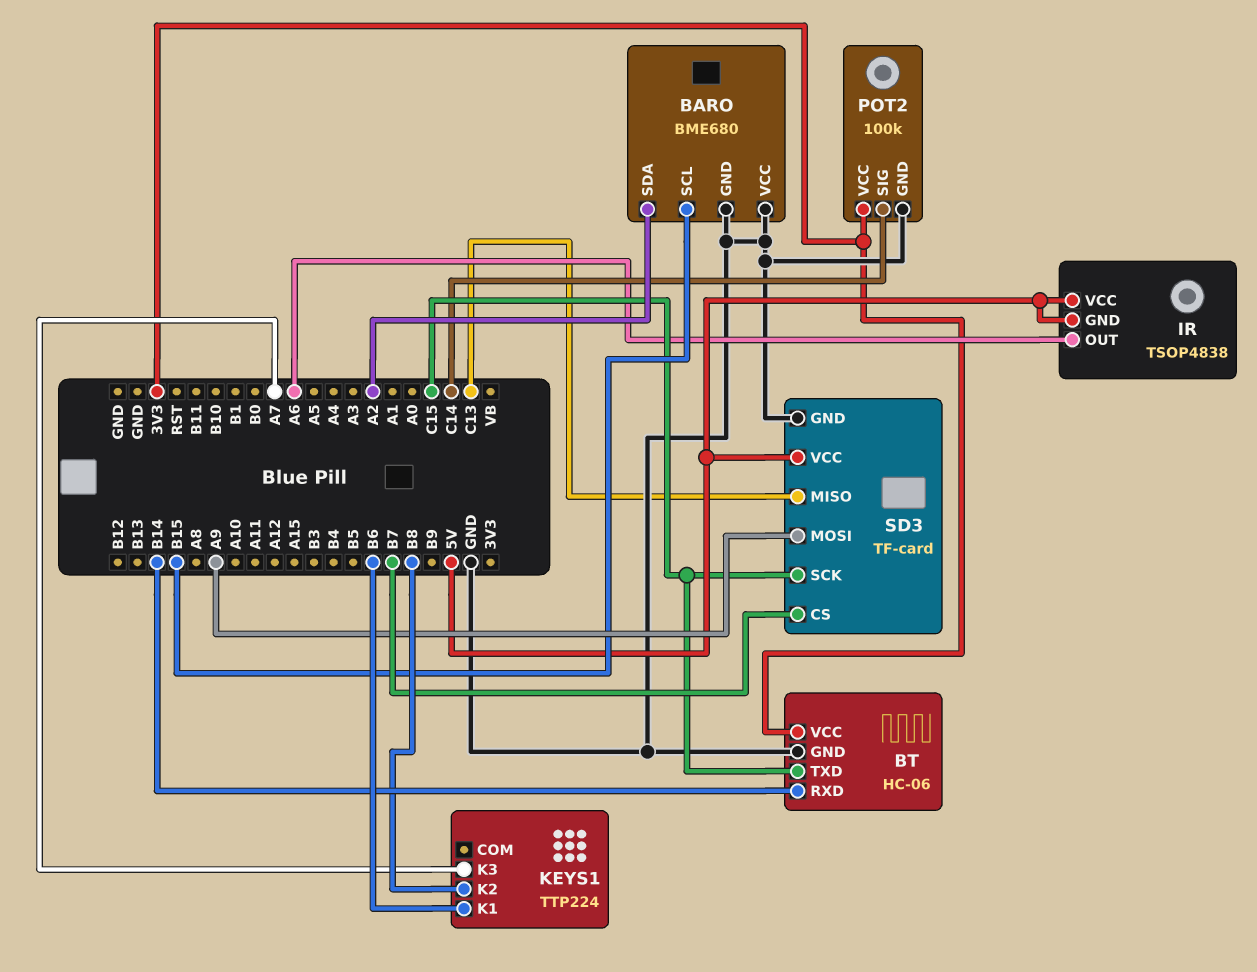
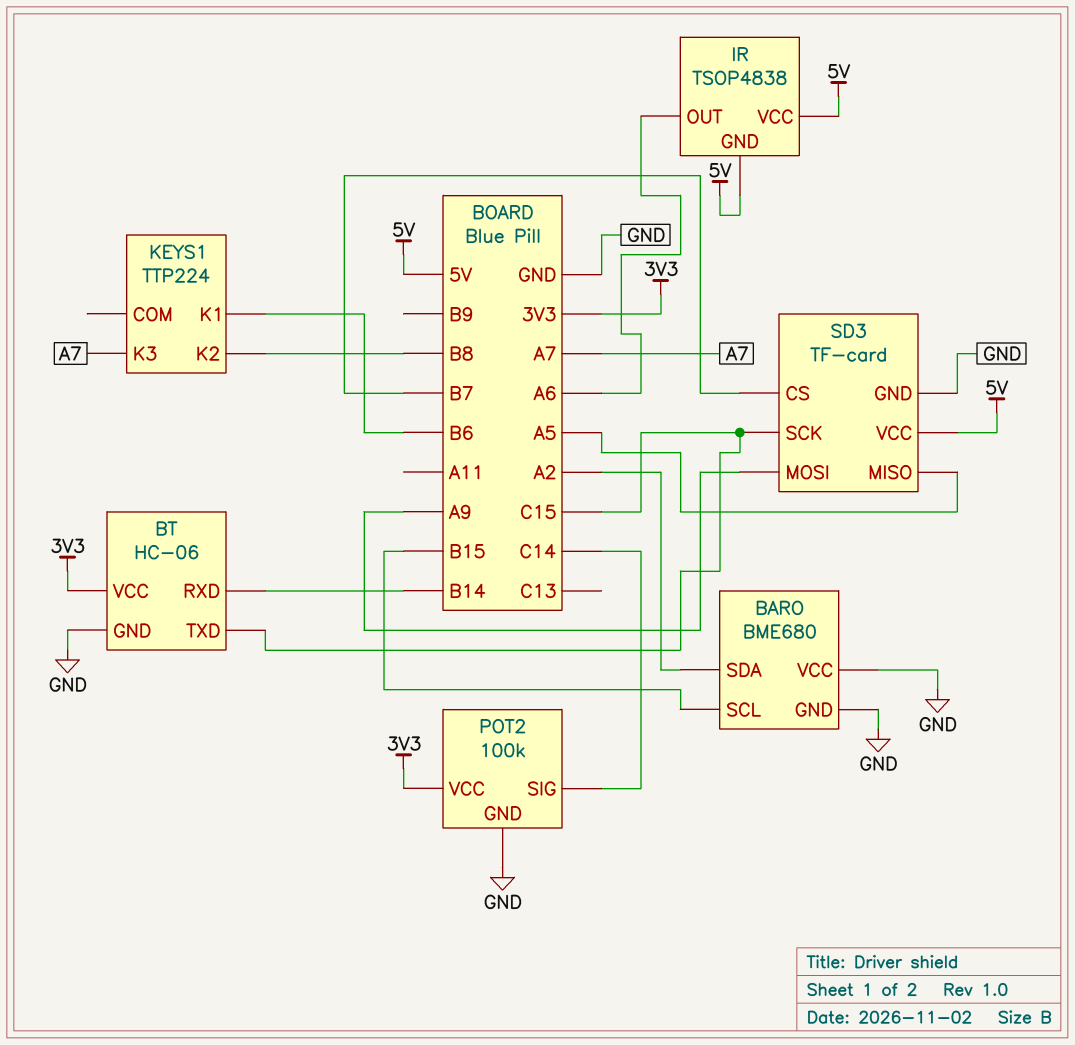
SD3 pin MISO: C13 -> A5

